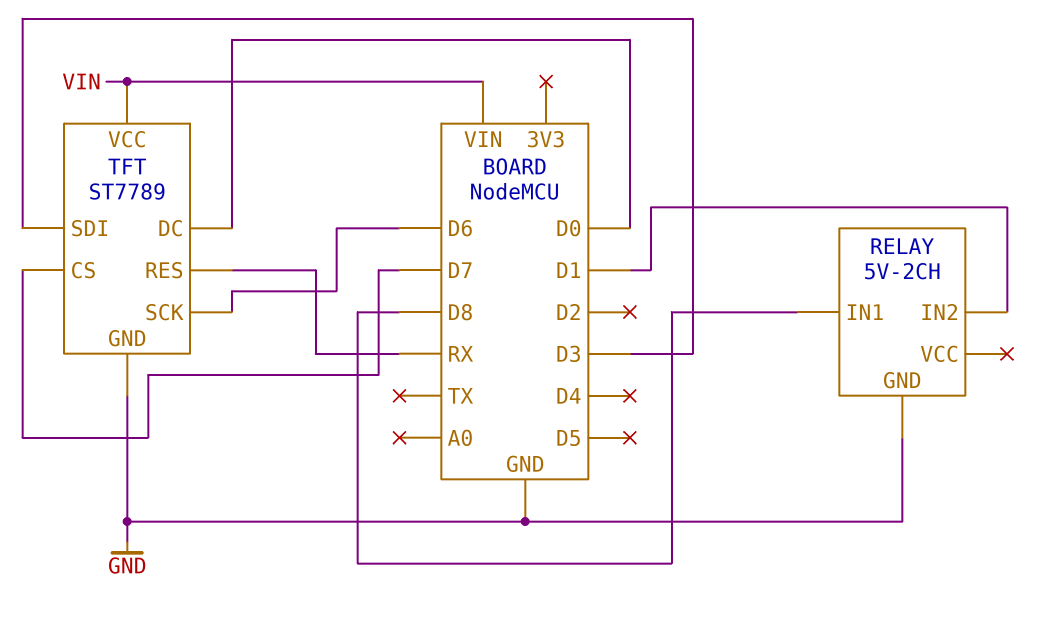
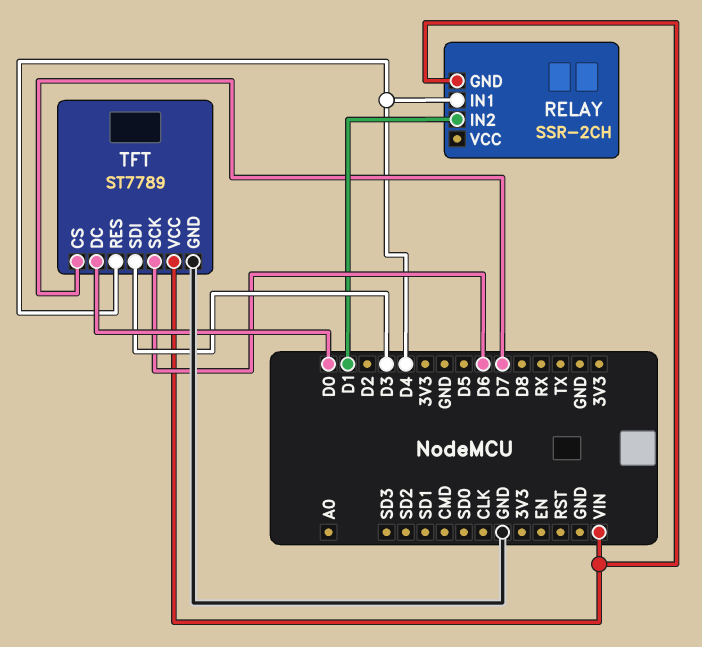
RELAY: 5V-2CH -> SSR-2CH
RELAY pin GND: GND -> VIN
RELAY pin IN1: D8 -> D4
TFT pin RES: RX -> D4

